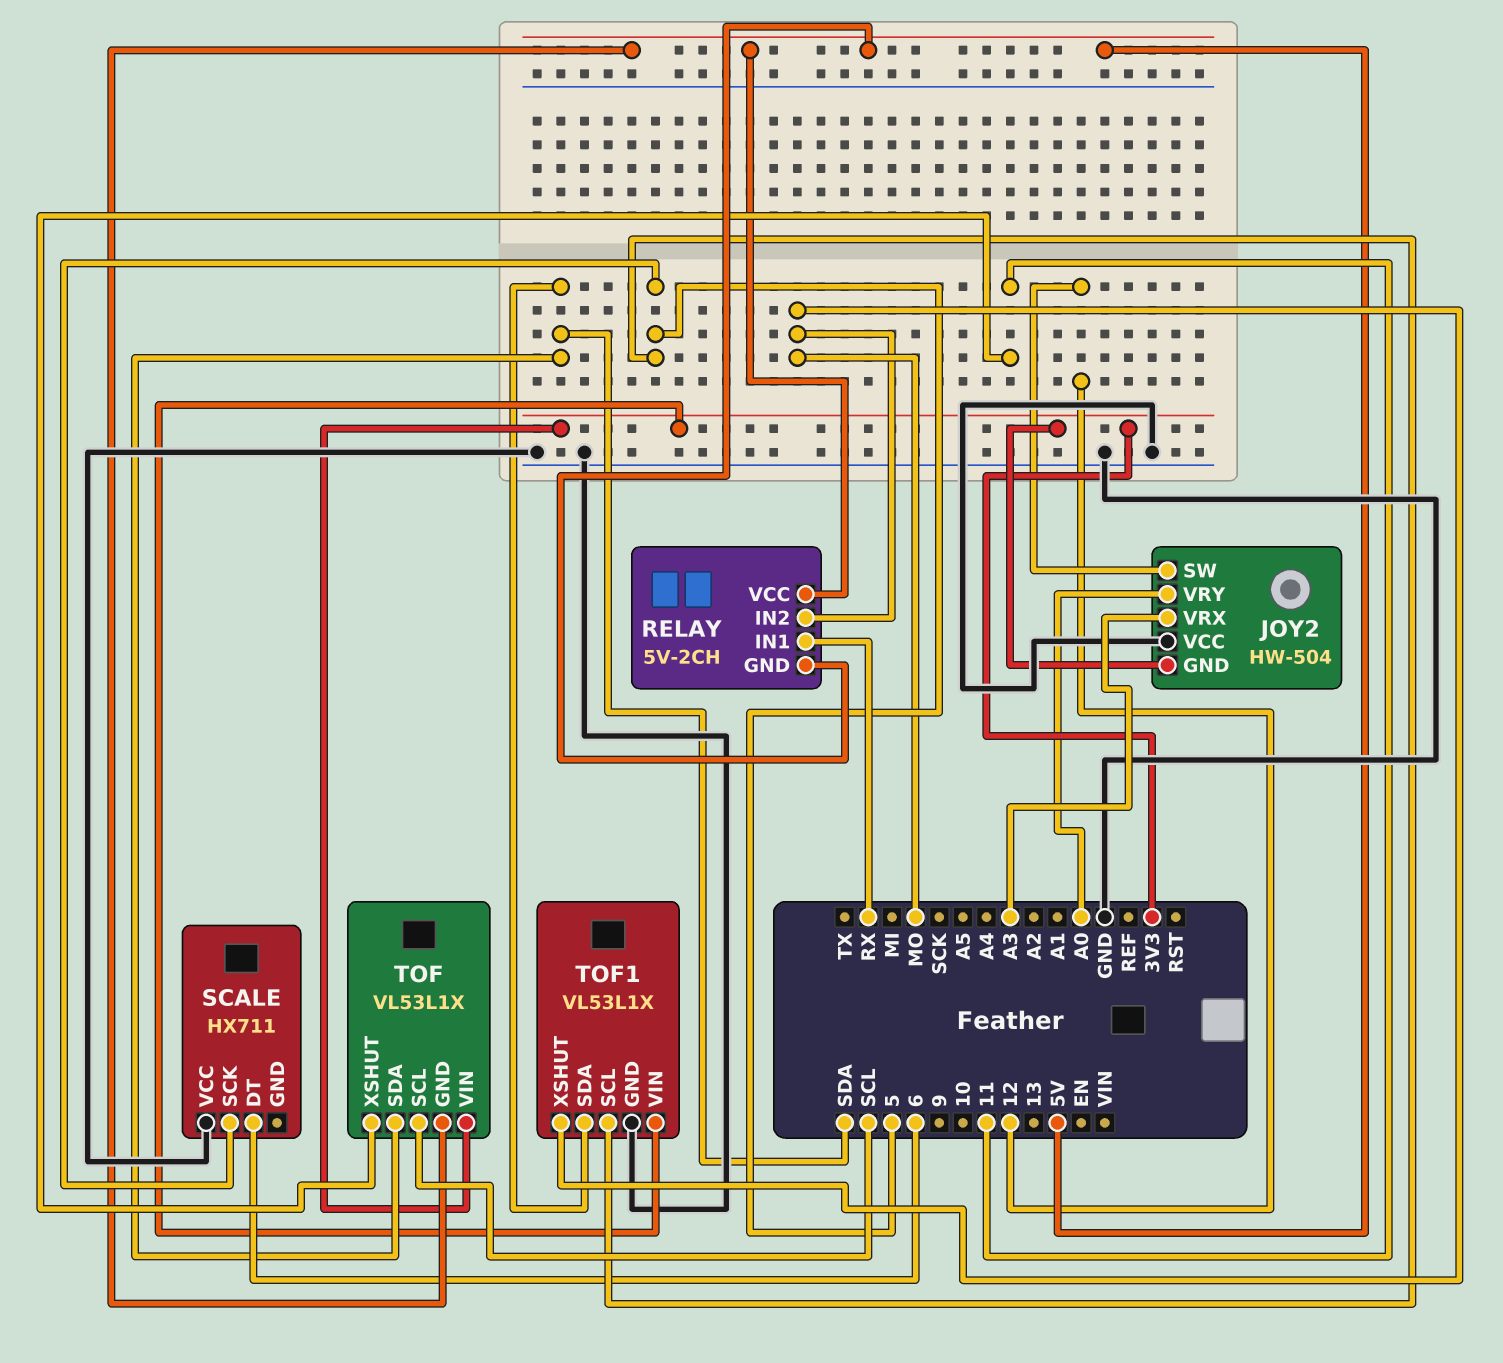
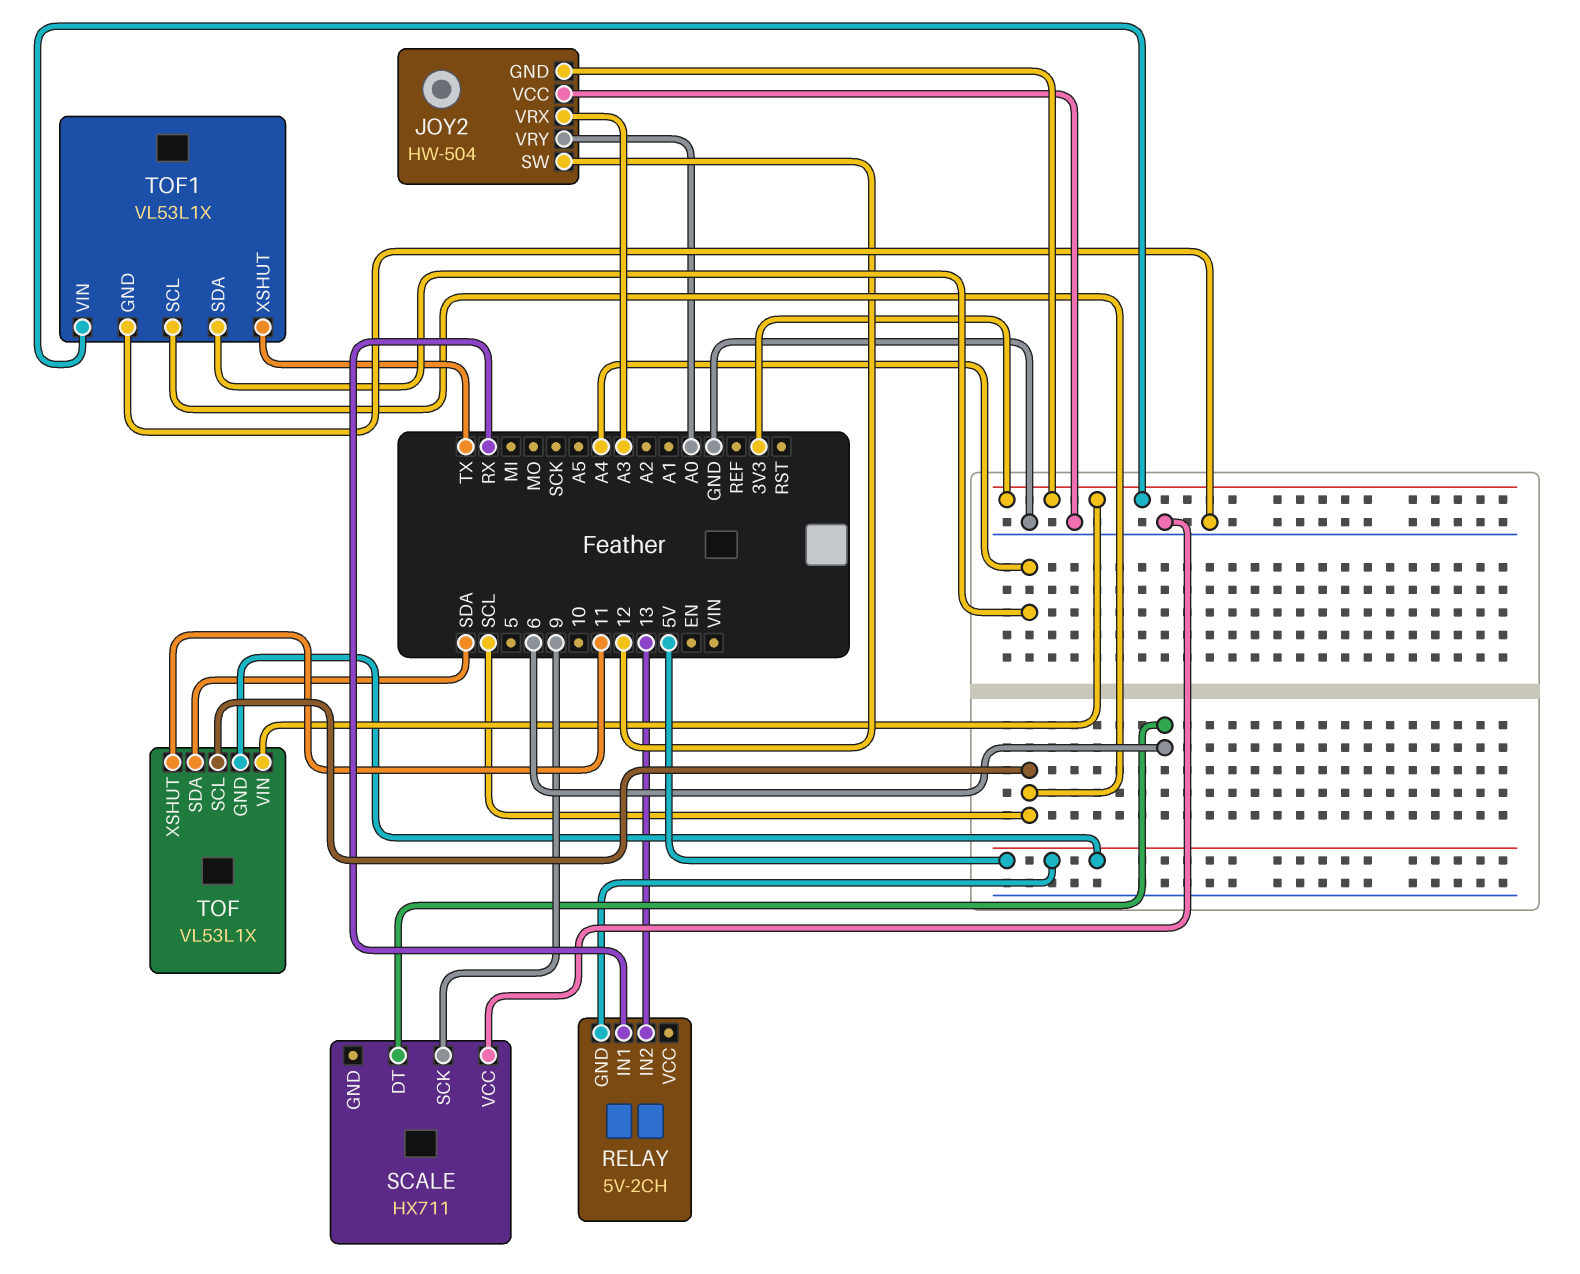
RELAY pin IN2: MO -> 13
RELAY pin VCC: 5V -> none
SCALE pin SCK: 5 -> 9
TOF1 pin SCL: 5 -> SCL
TOF1 pin SDA: SDA -> A4
TOF1 pin XSHUT: MO -> TX

